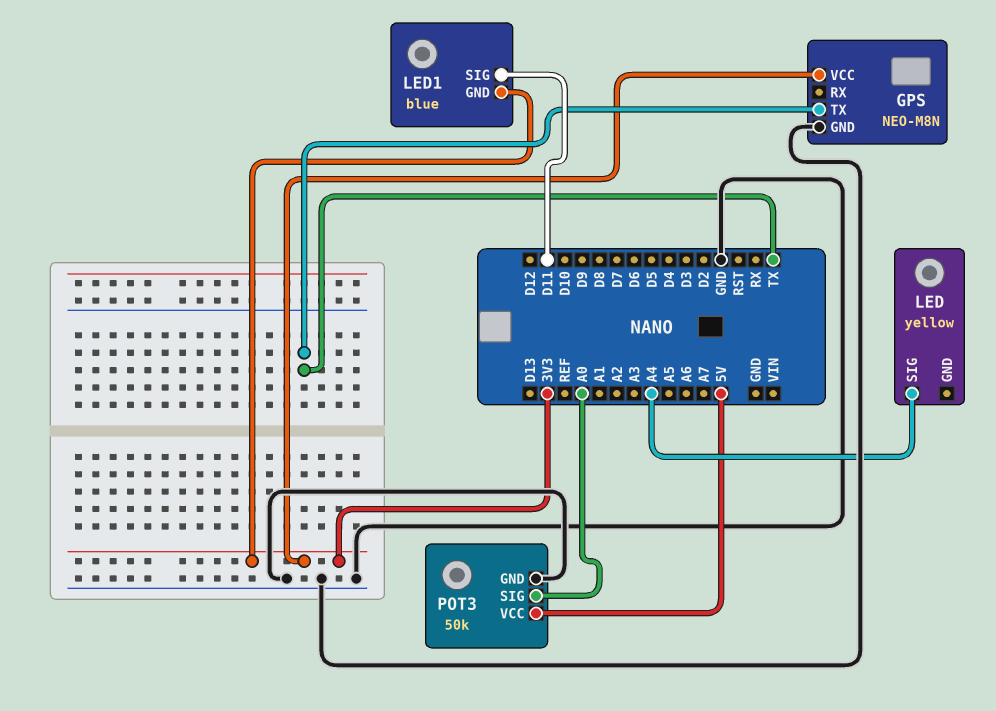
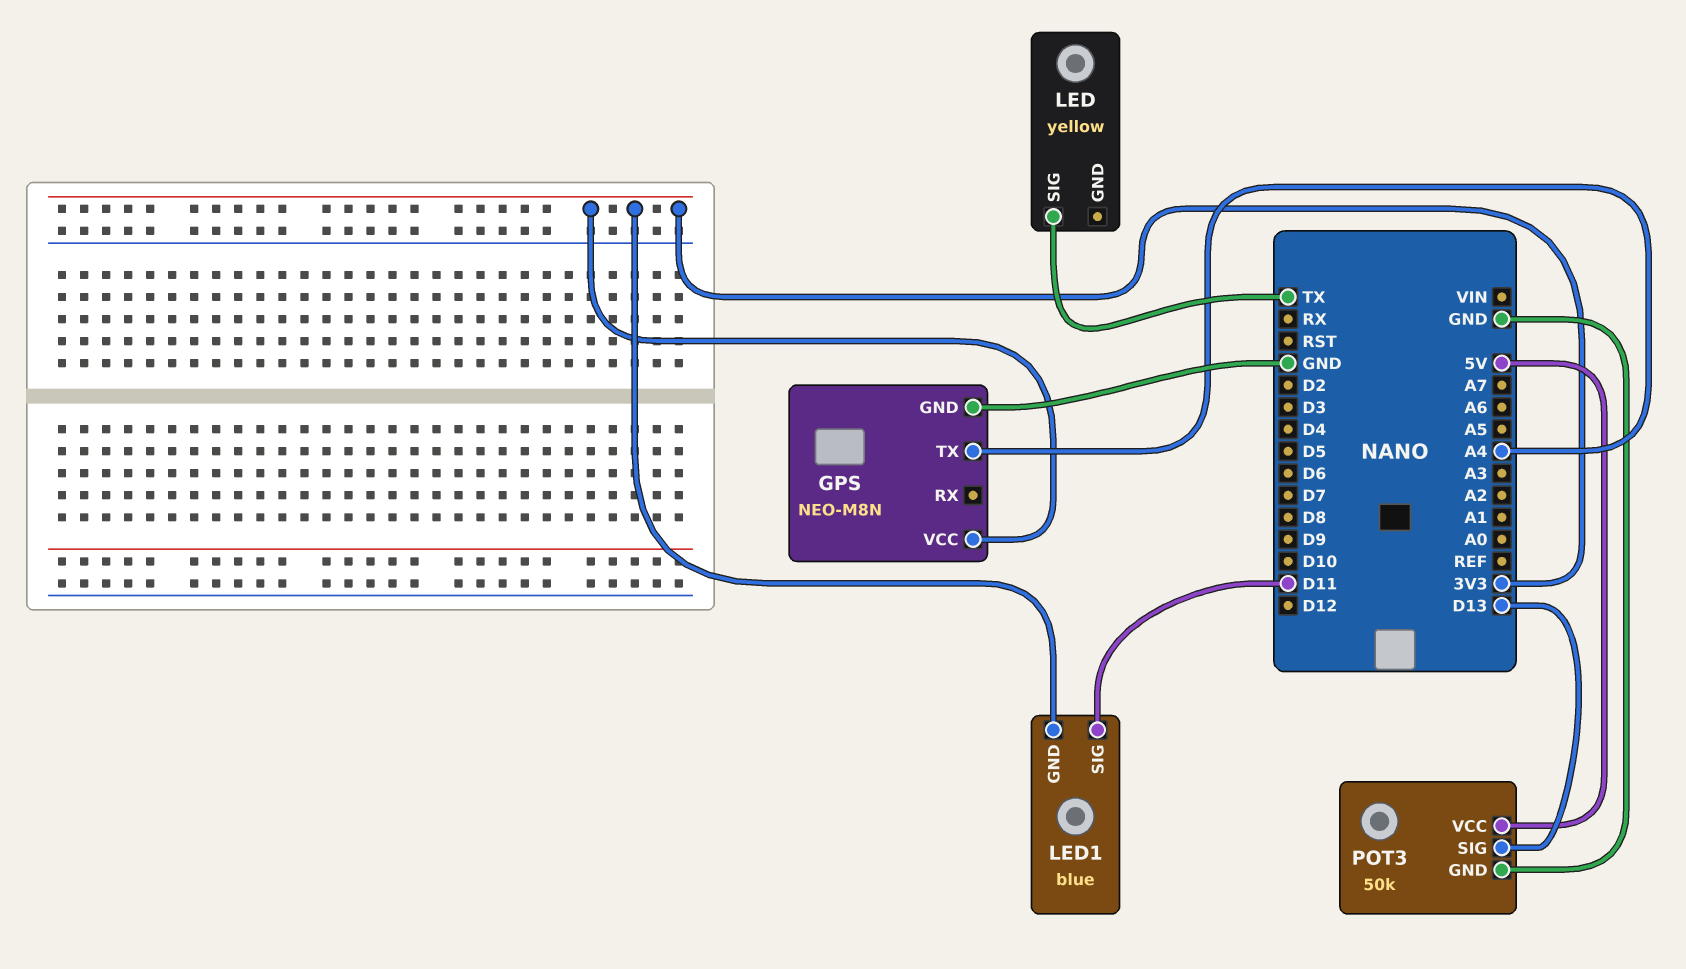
GPS pin TX: TX -> A4
LED pin SIG: A4 -> TX
POT3 pin SIG: A0 -> D13

